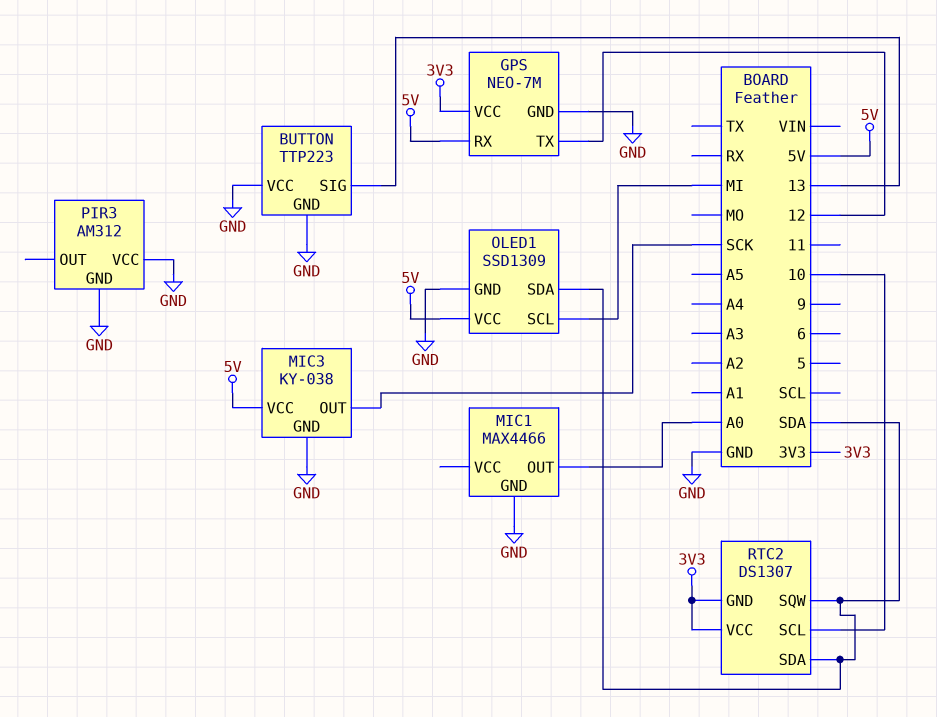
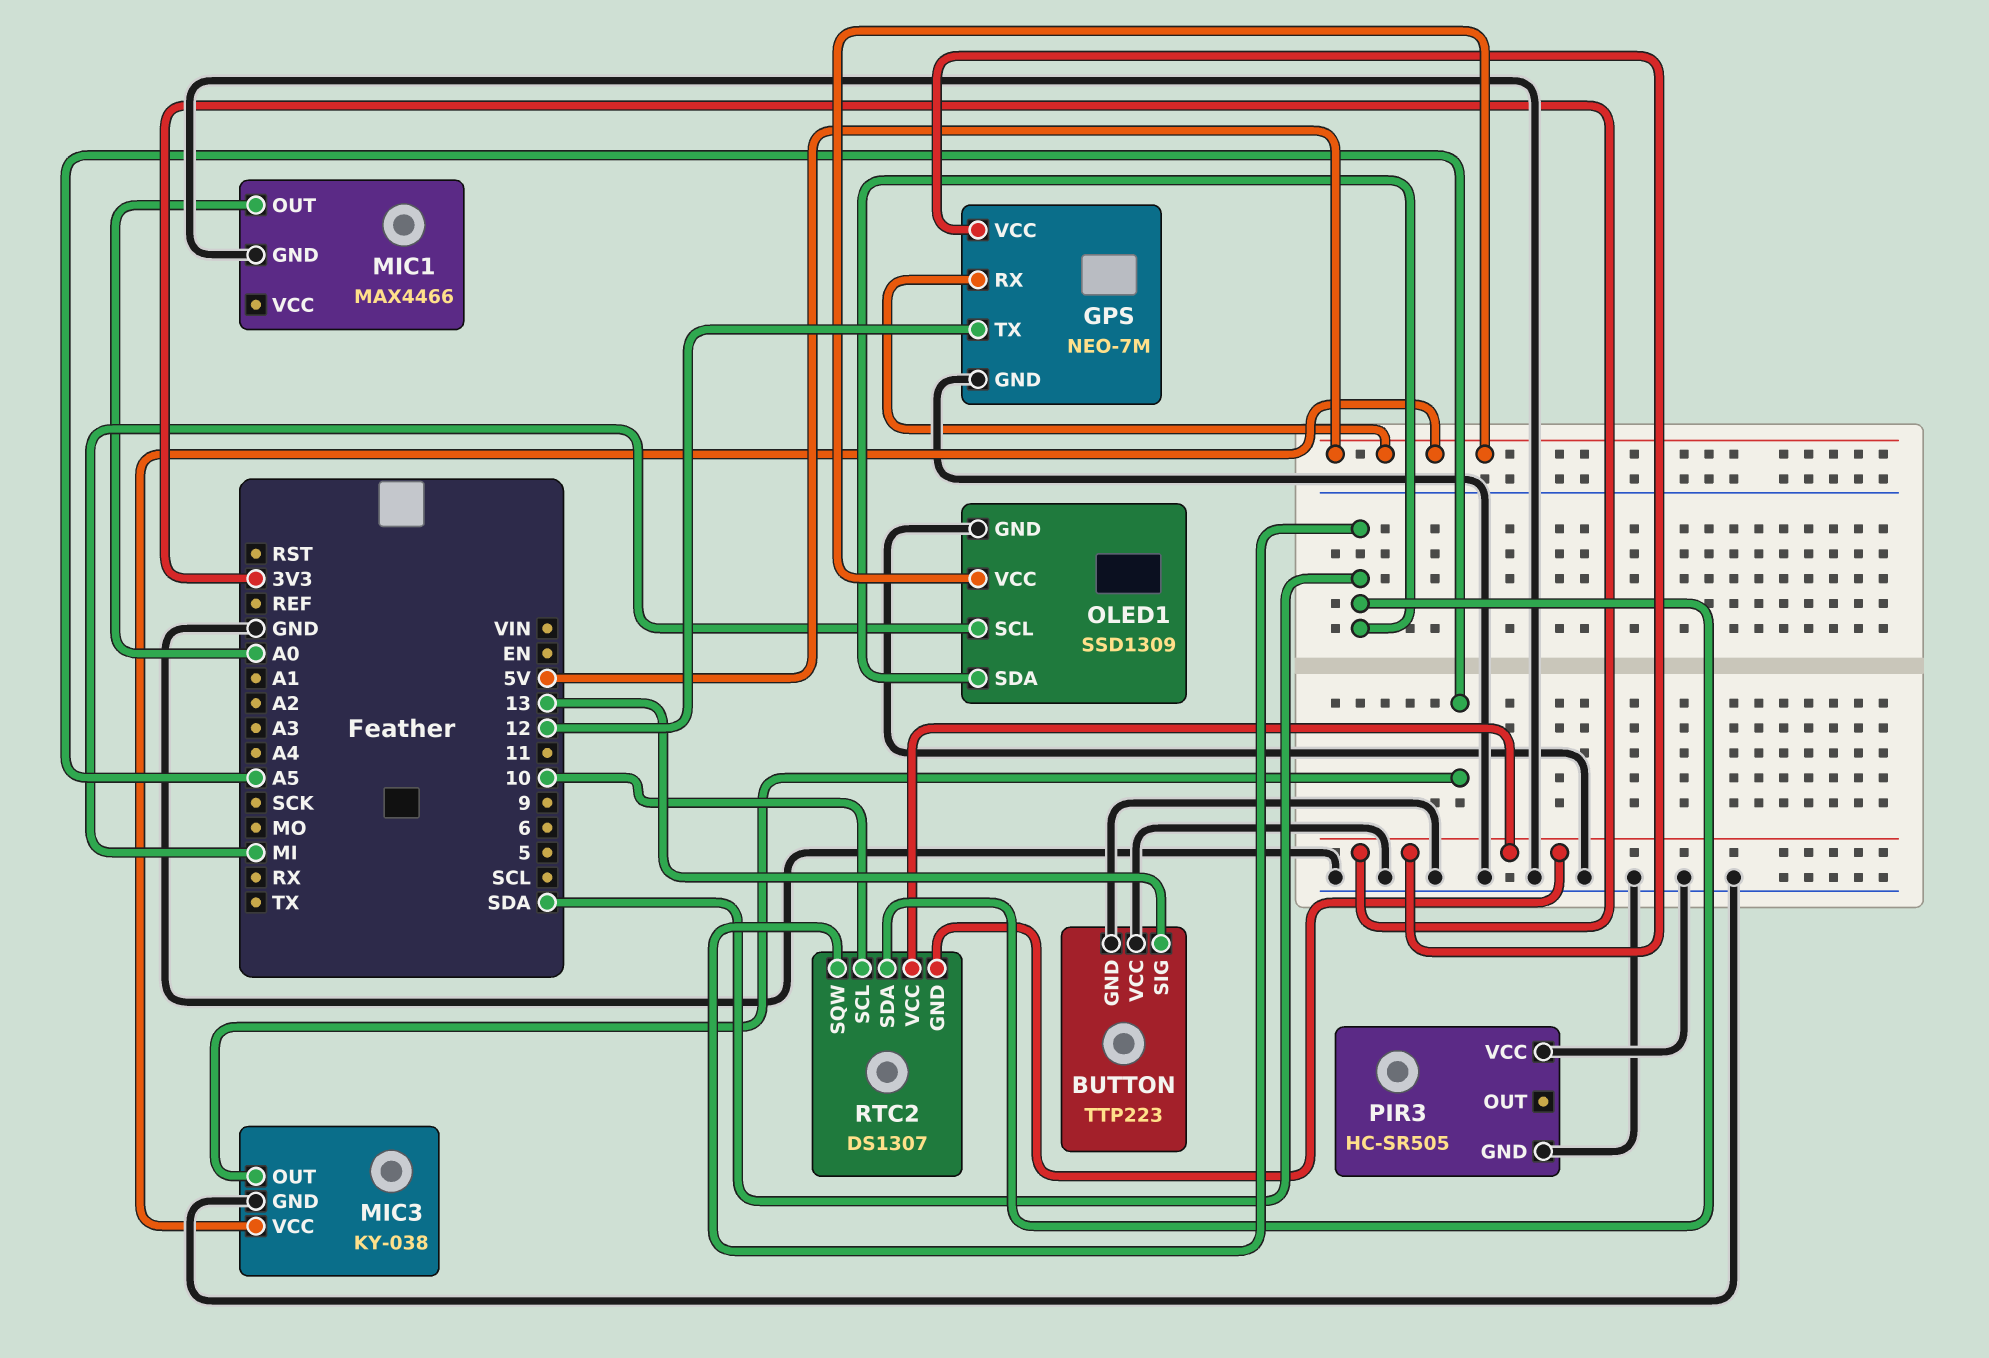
MIC3 pin OUT: SCK -> A5
PIR3: AM312 -> HC-SR505

